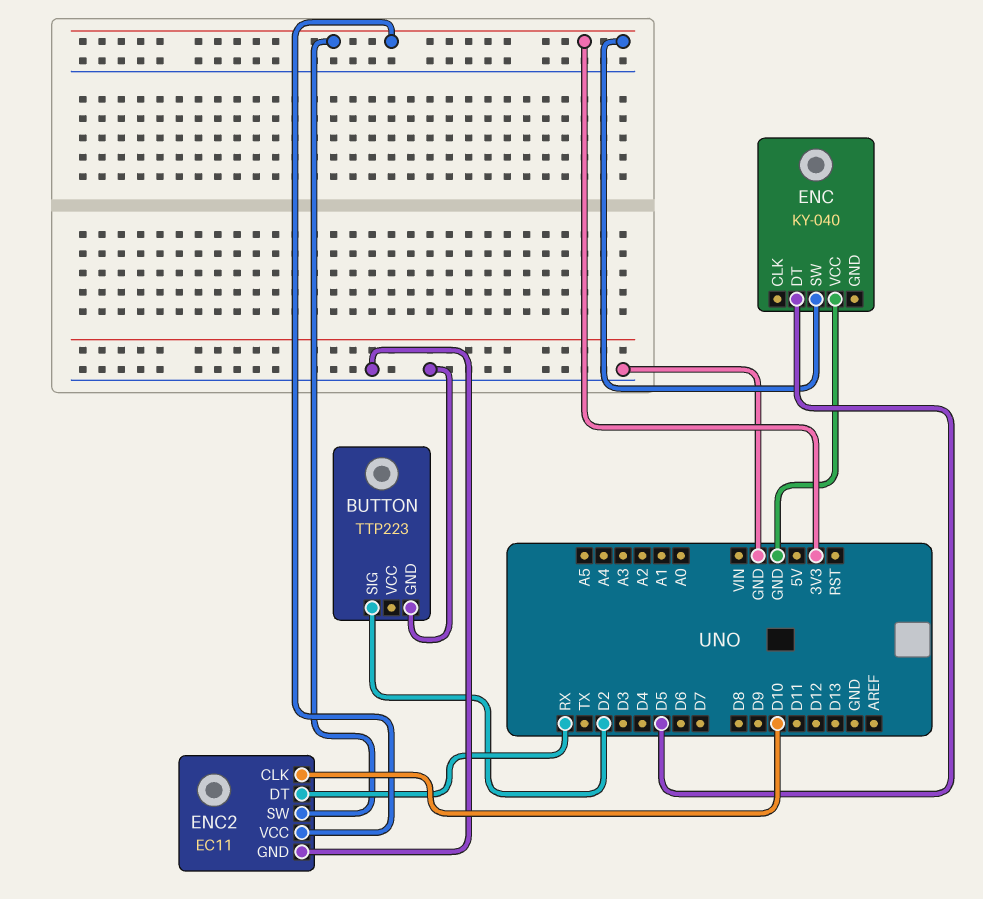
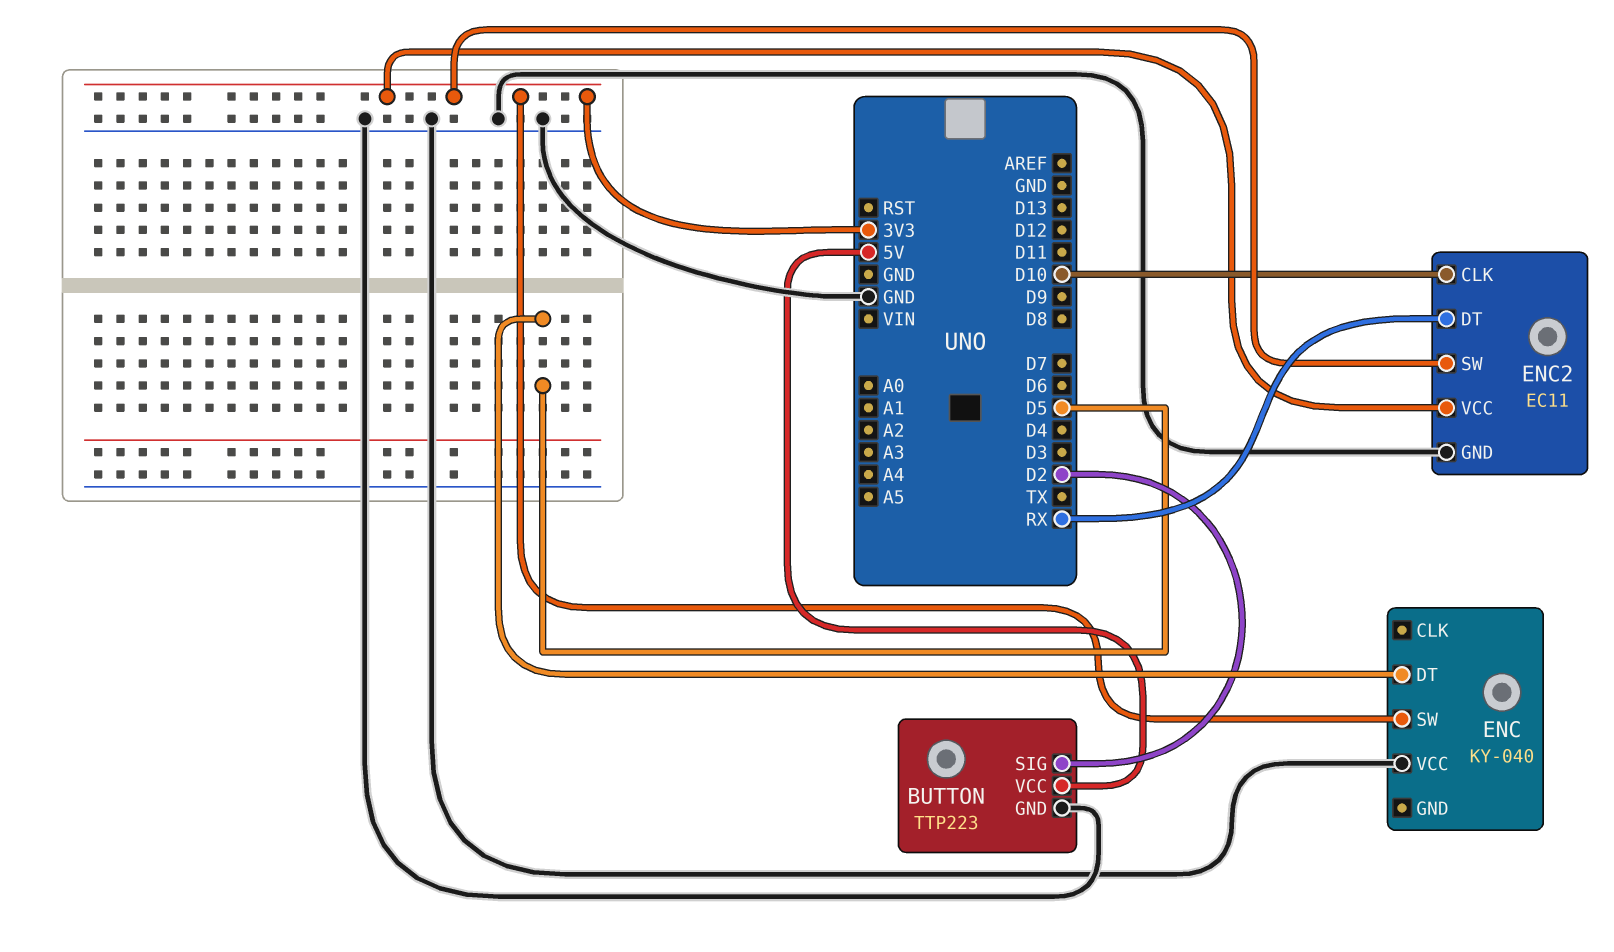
BUTTON pin VCC: none -> 5V

